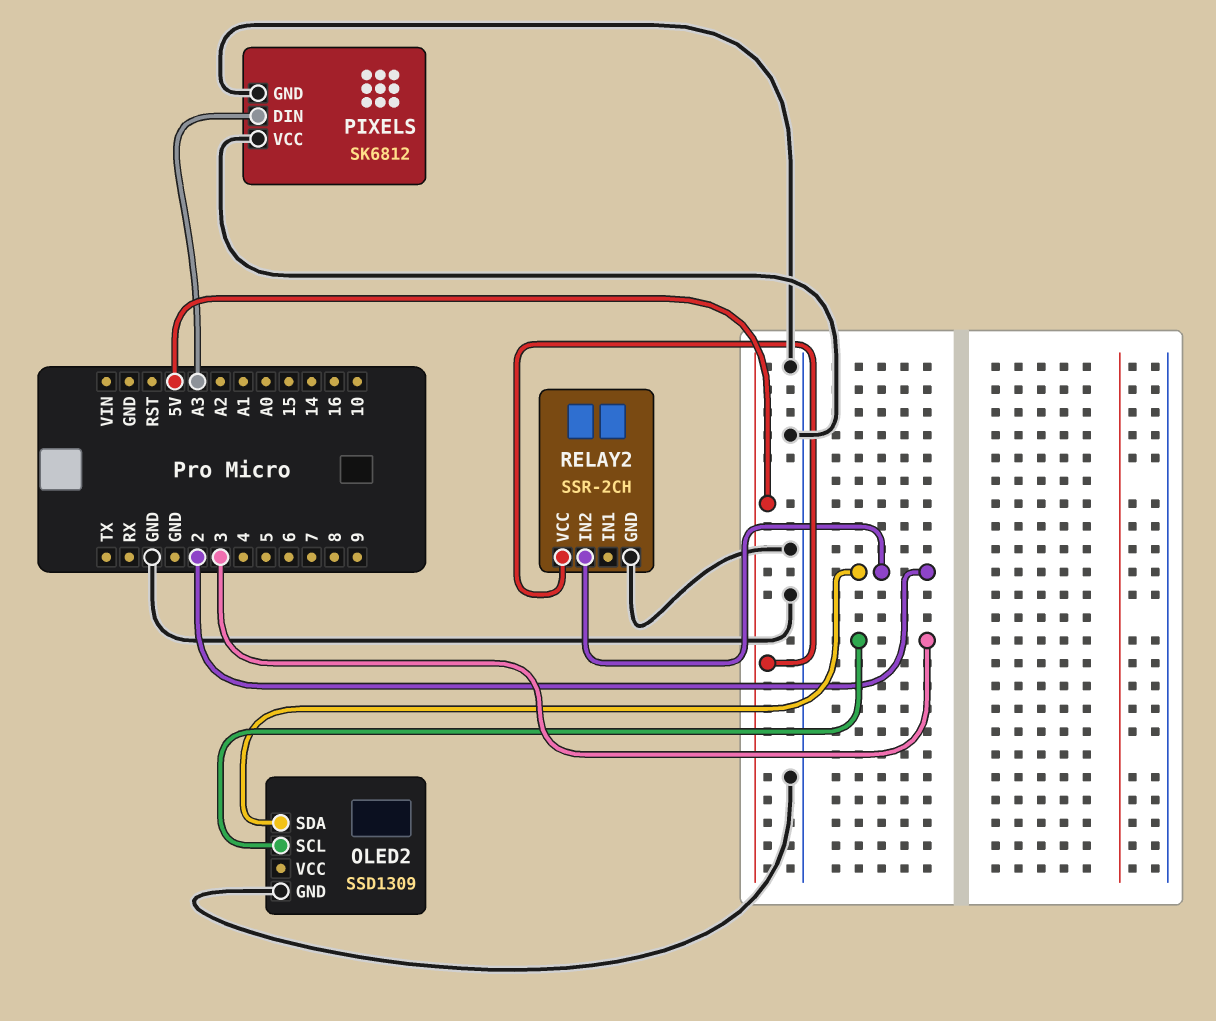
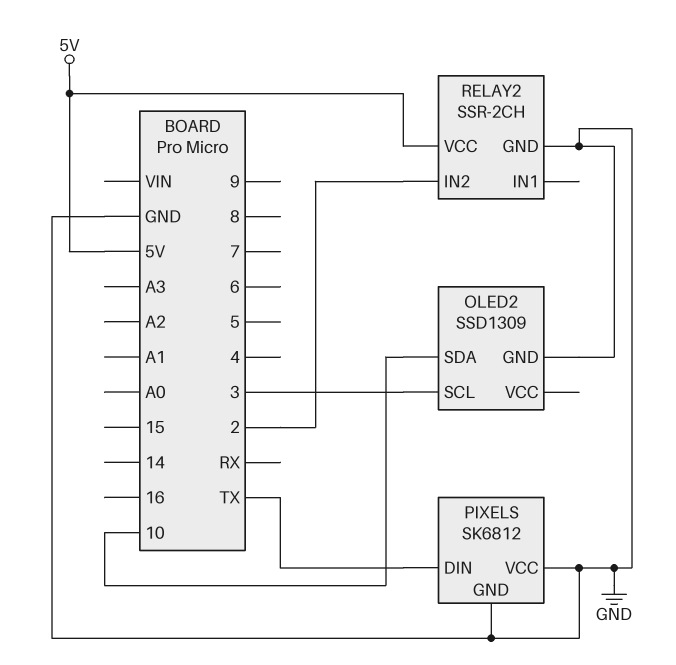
OLED2 pin SDA: 2 -> 10
PIXELS pin DIN: A3 -> TX

